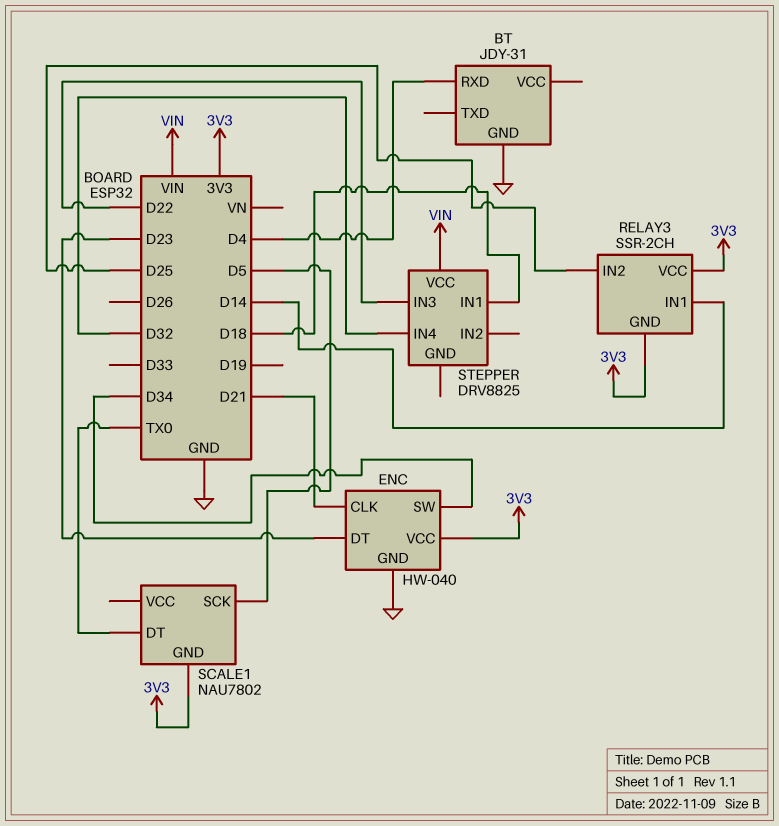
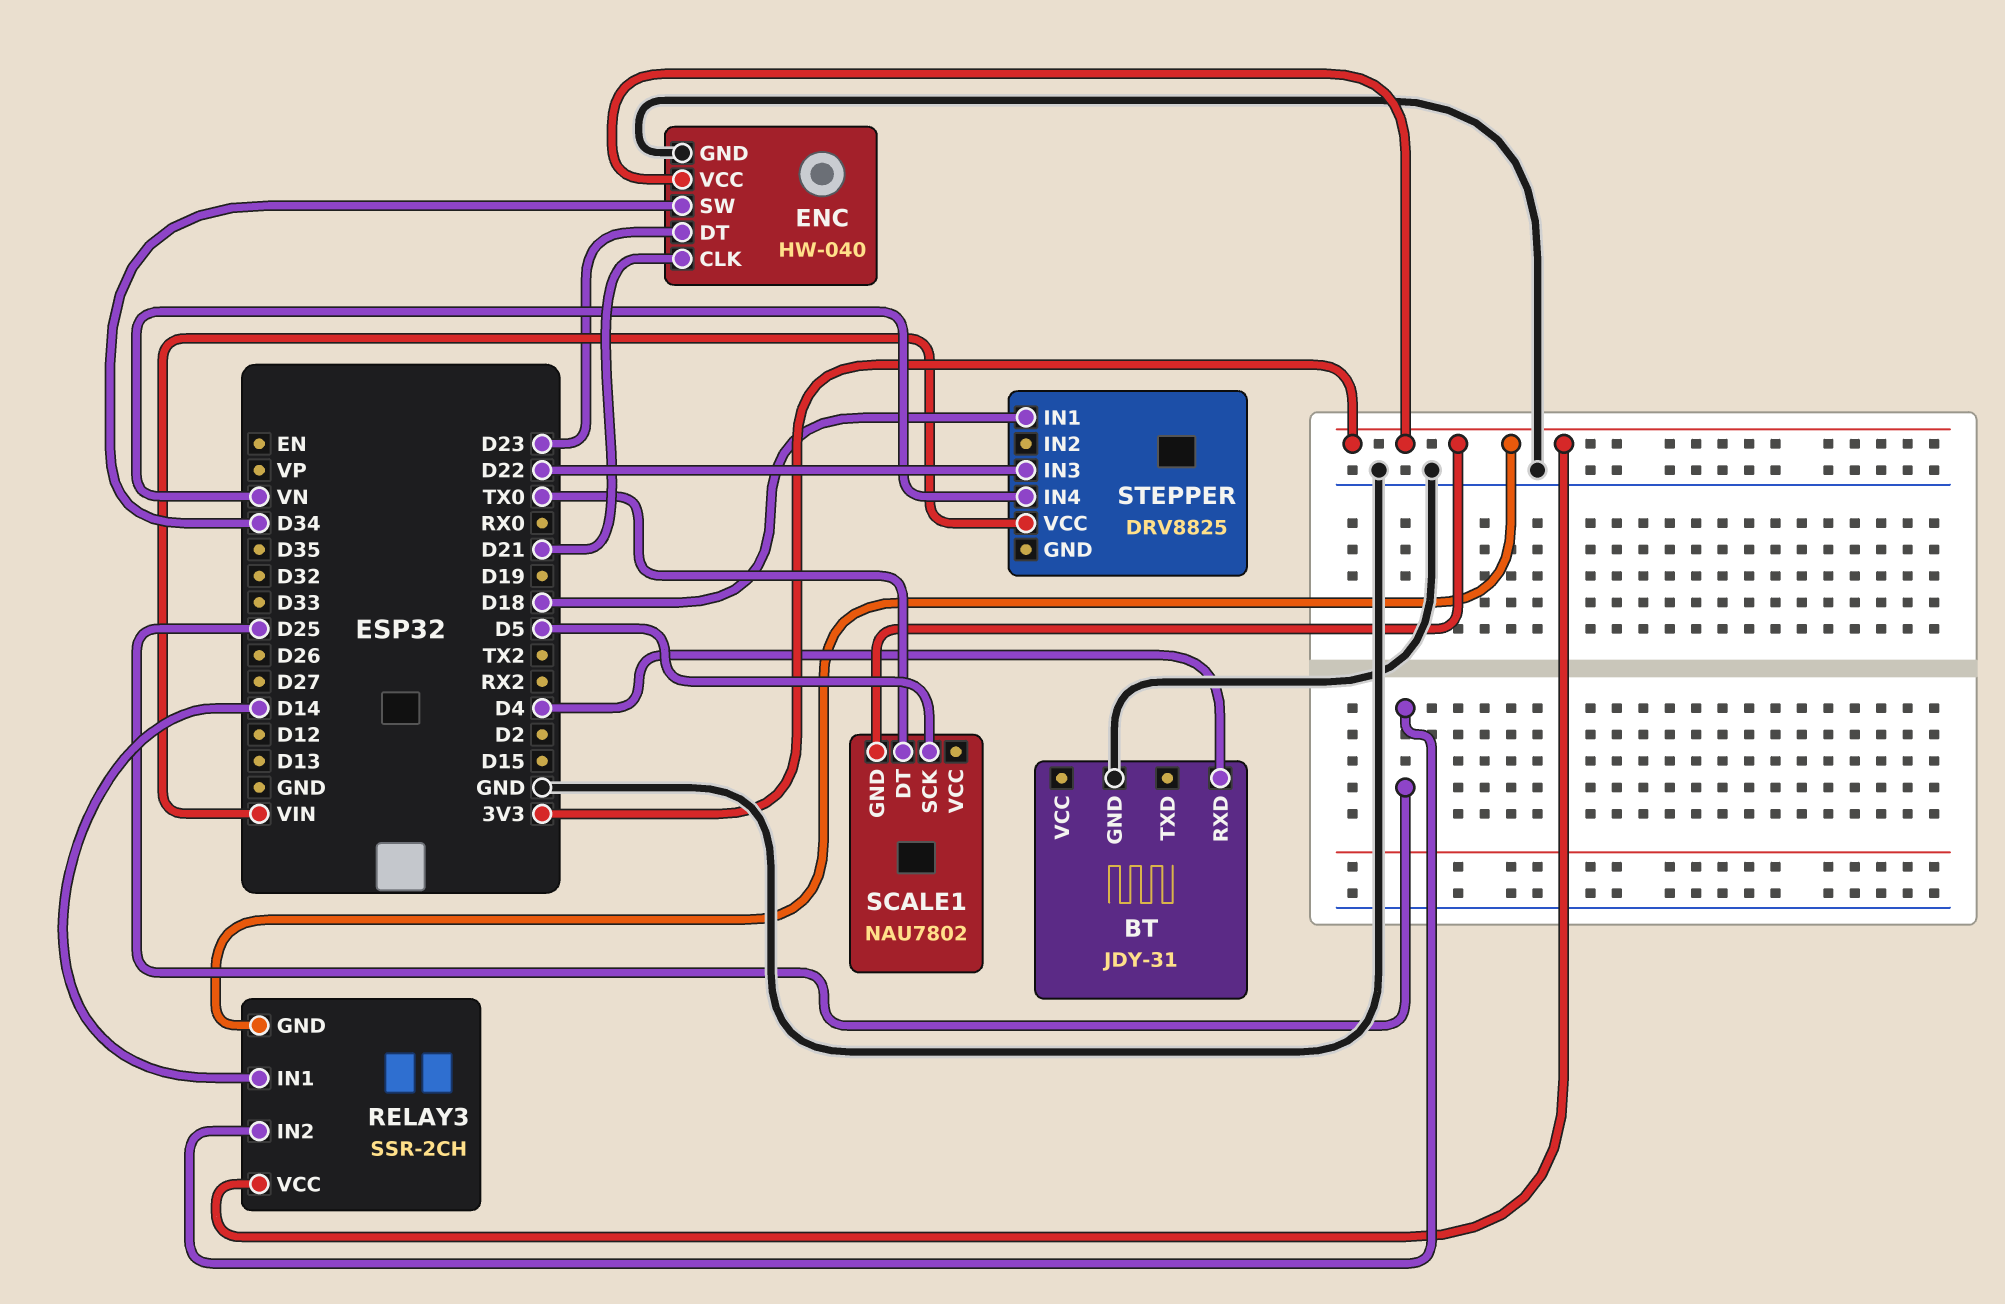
STEPPER pin IN4: D32 -> VN

